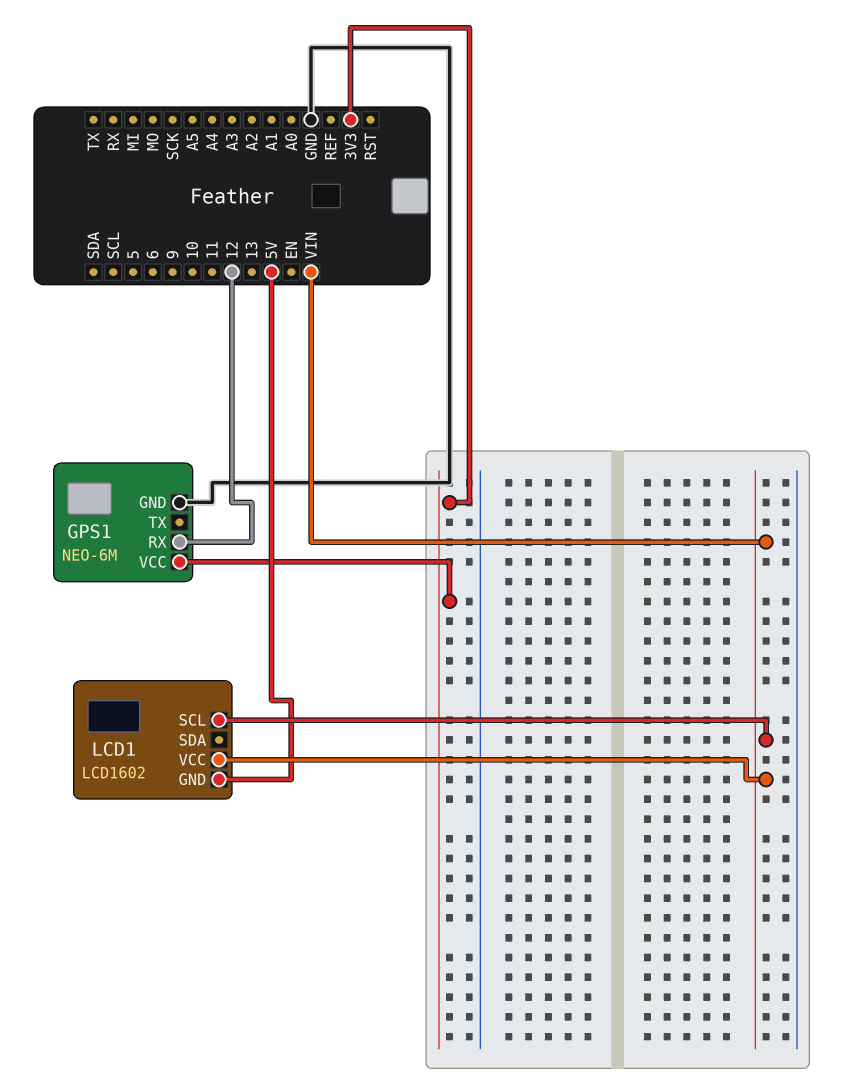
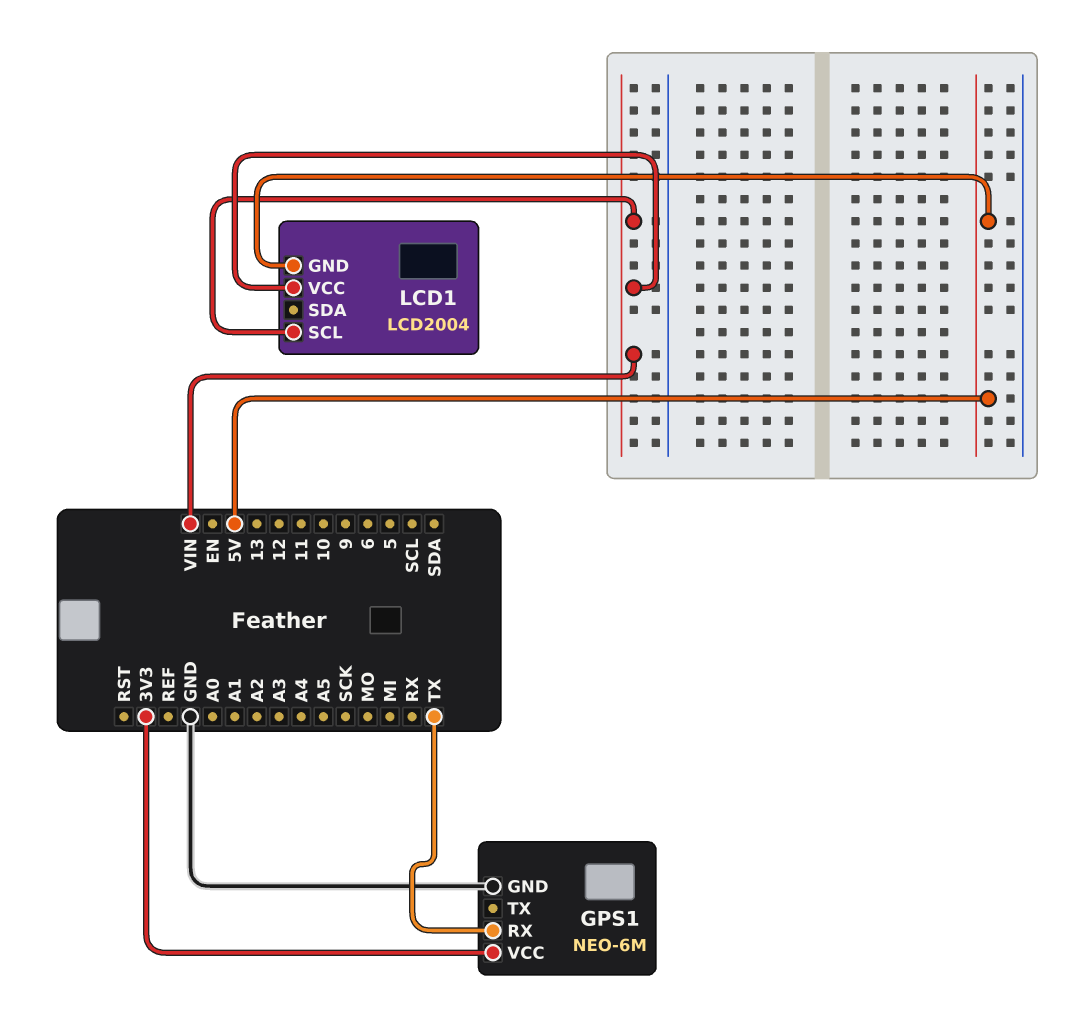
GPS1 pin RX: 12 -> TX
LCD1: LCD1602 -> LCD2004

